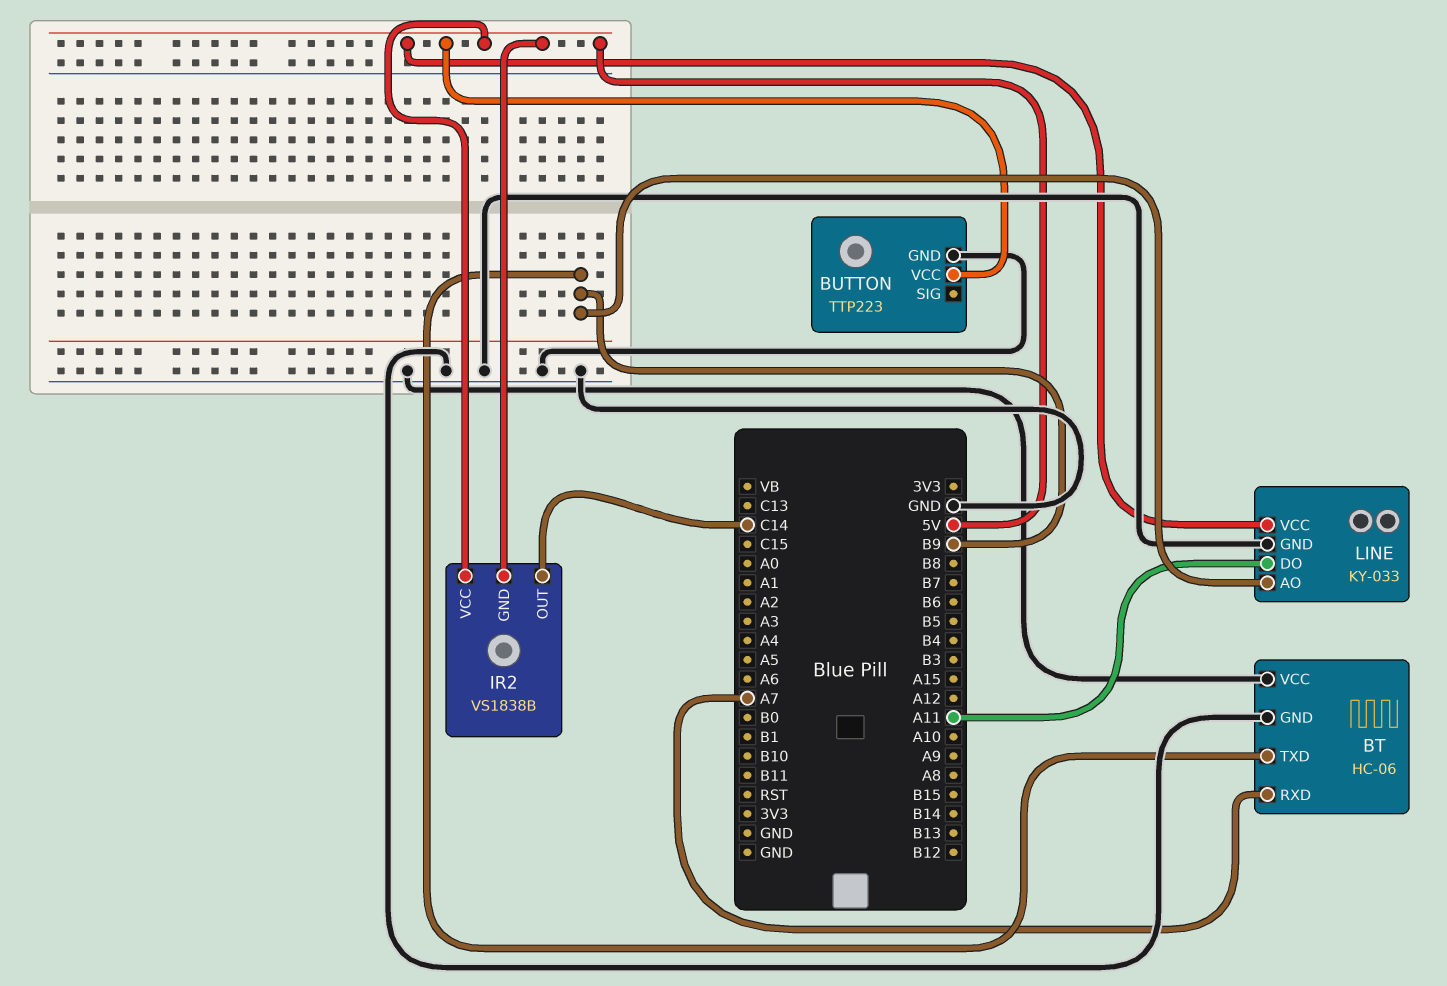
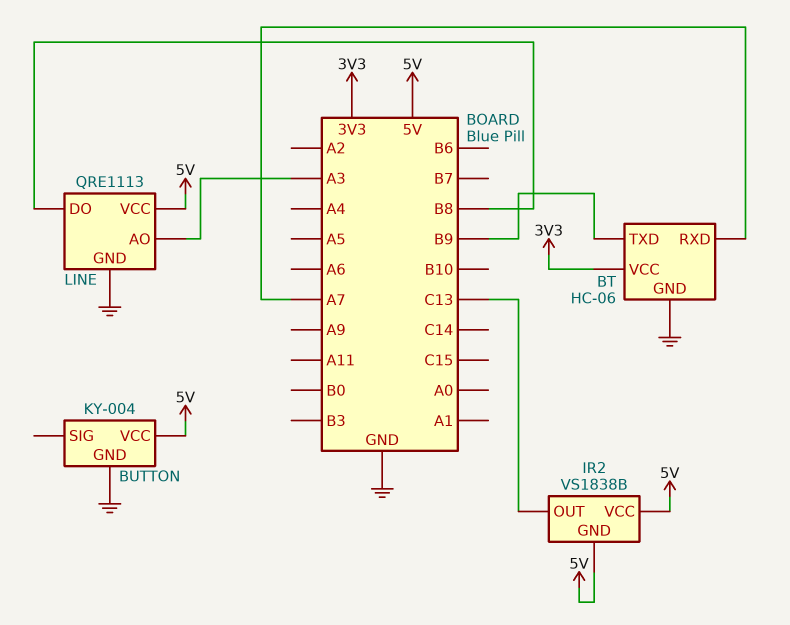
BT pin VCC: GND -> 3V3
BUTTON: TTP223 -> KY-004
IR2 pin OUT: C14 -> C13
LINE: KY-033 -> QRE1113
LINE pin AO: B9 -> A3
LINE pin DO: A11 -> B8

